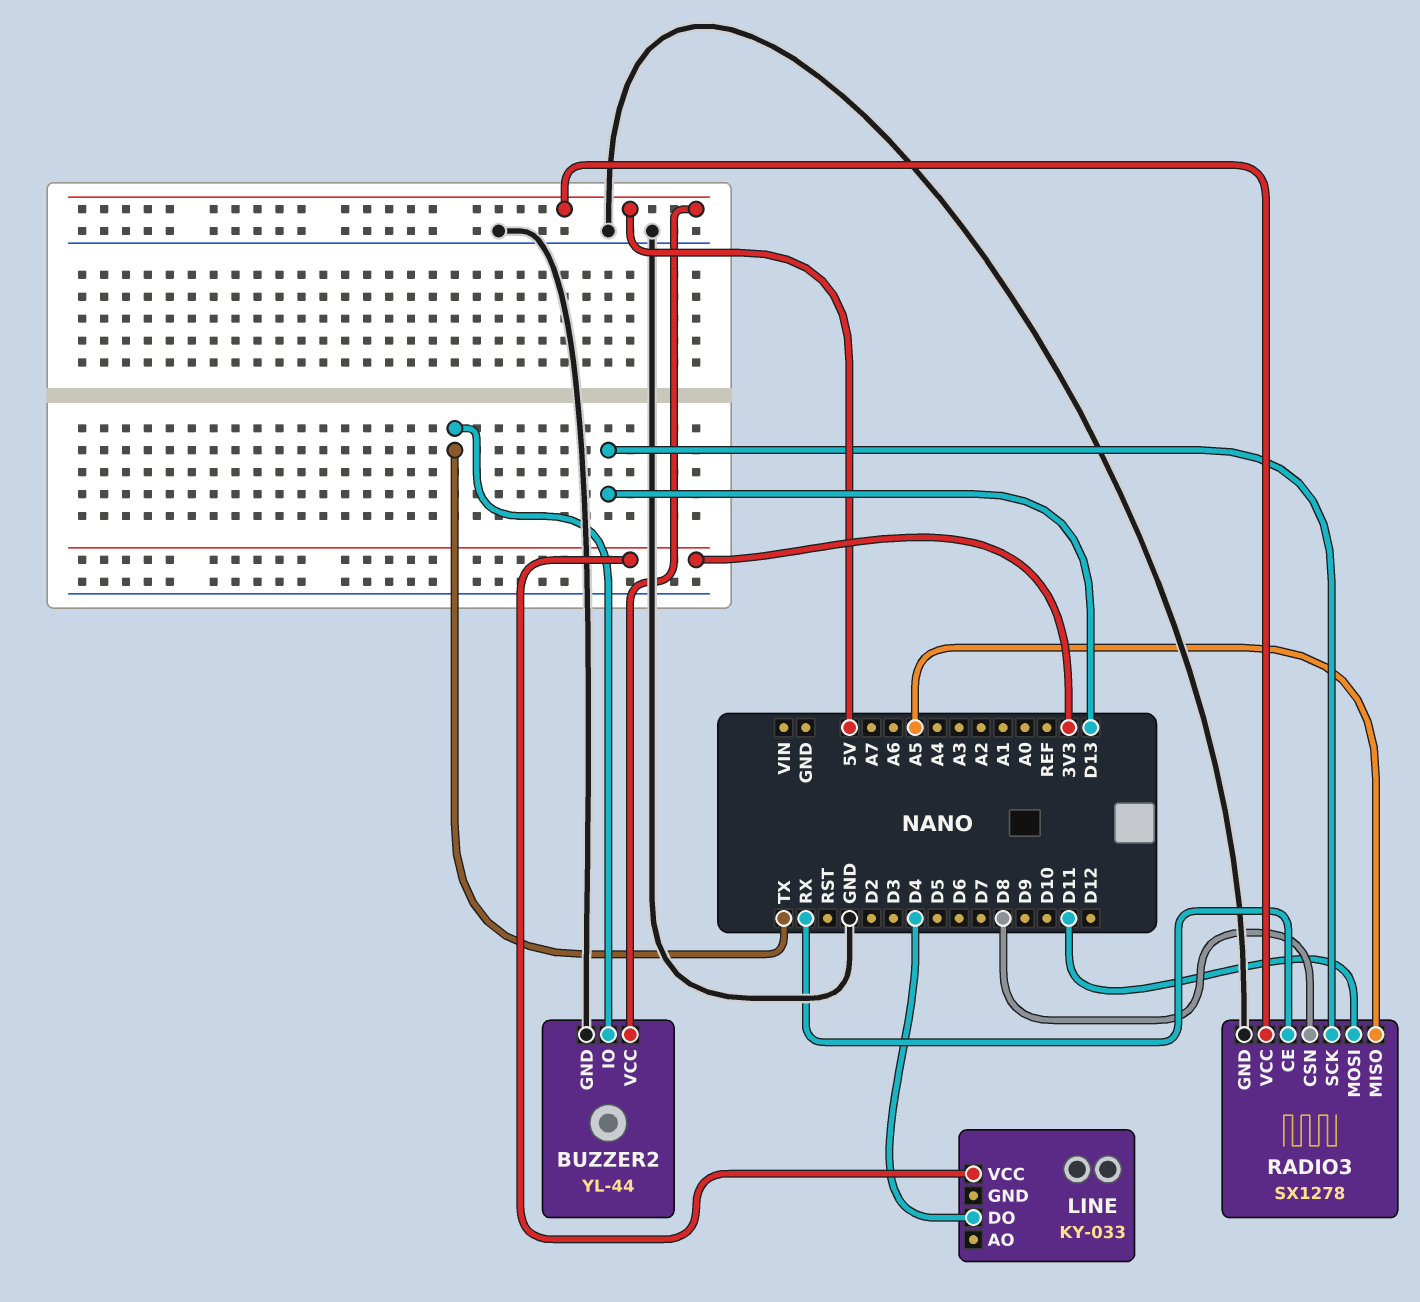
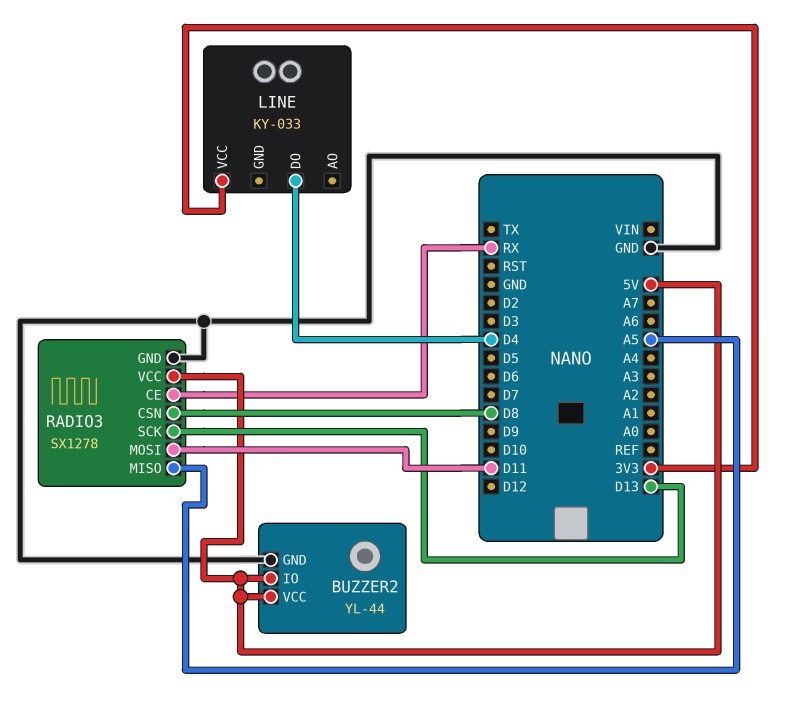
BUZZER2 pin IO: TX -> 5V

